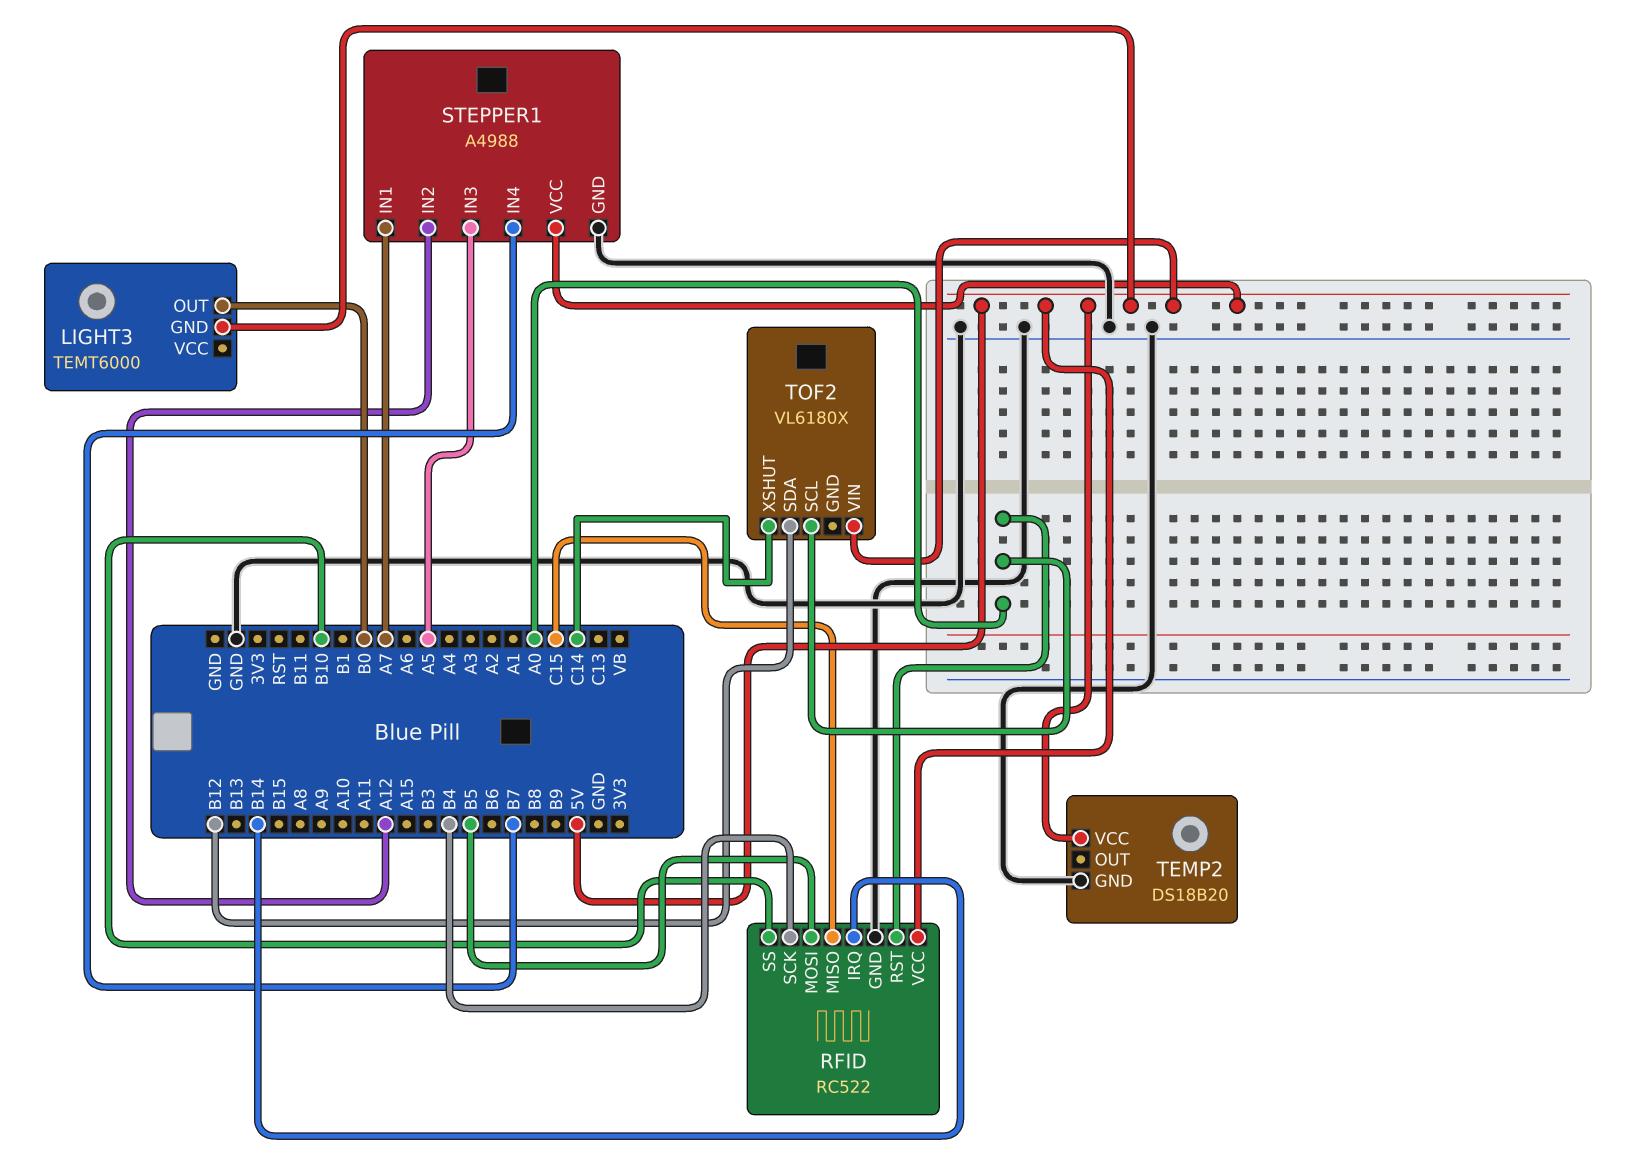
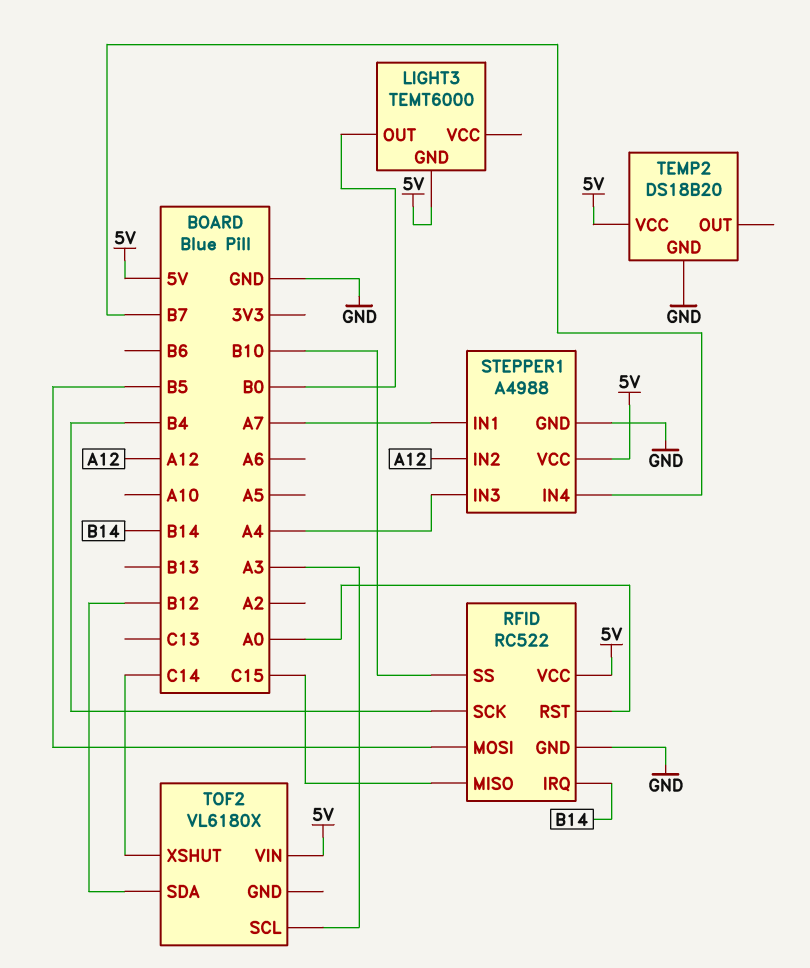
STEPPER1 pin IN3: A5 -> A4
TOF2 pin SCL: A0 -> A3

